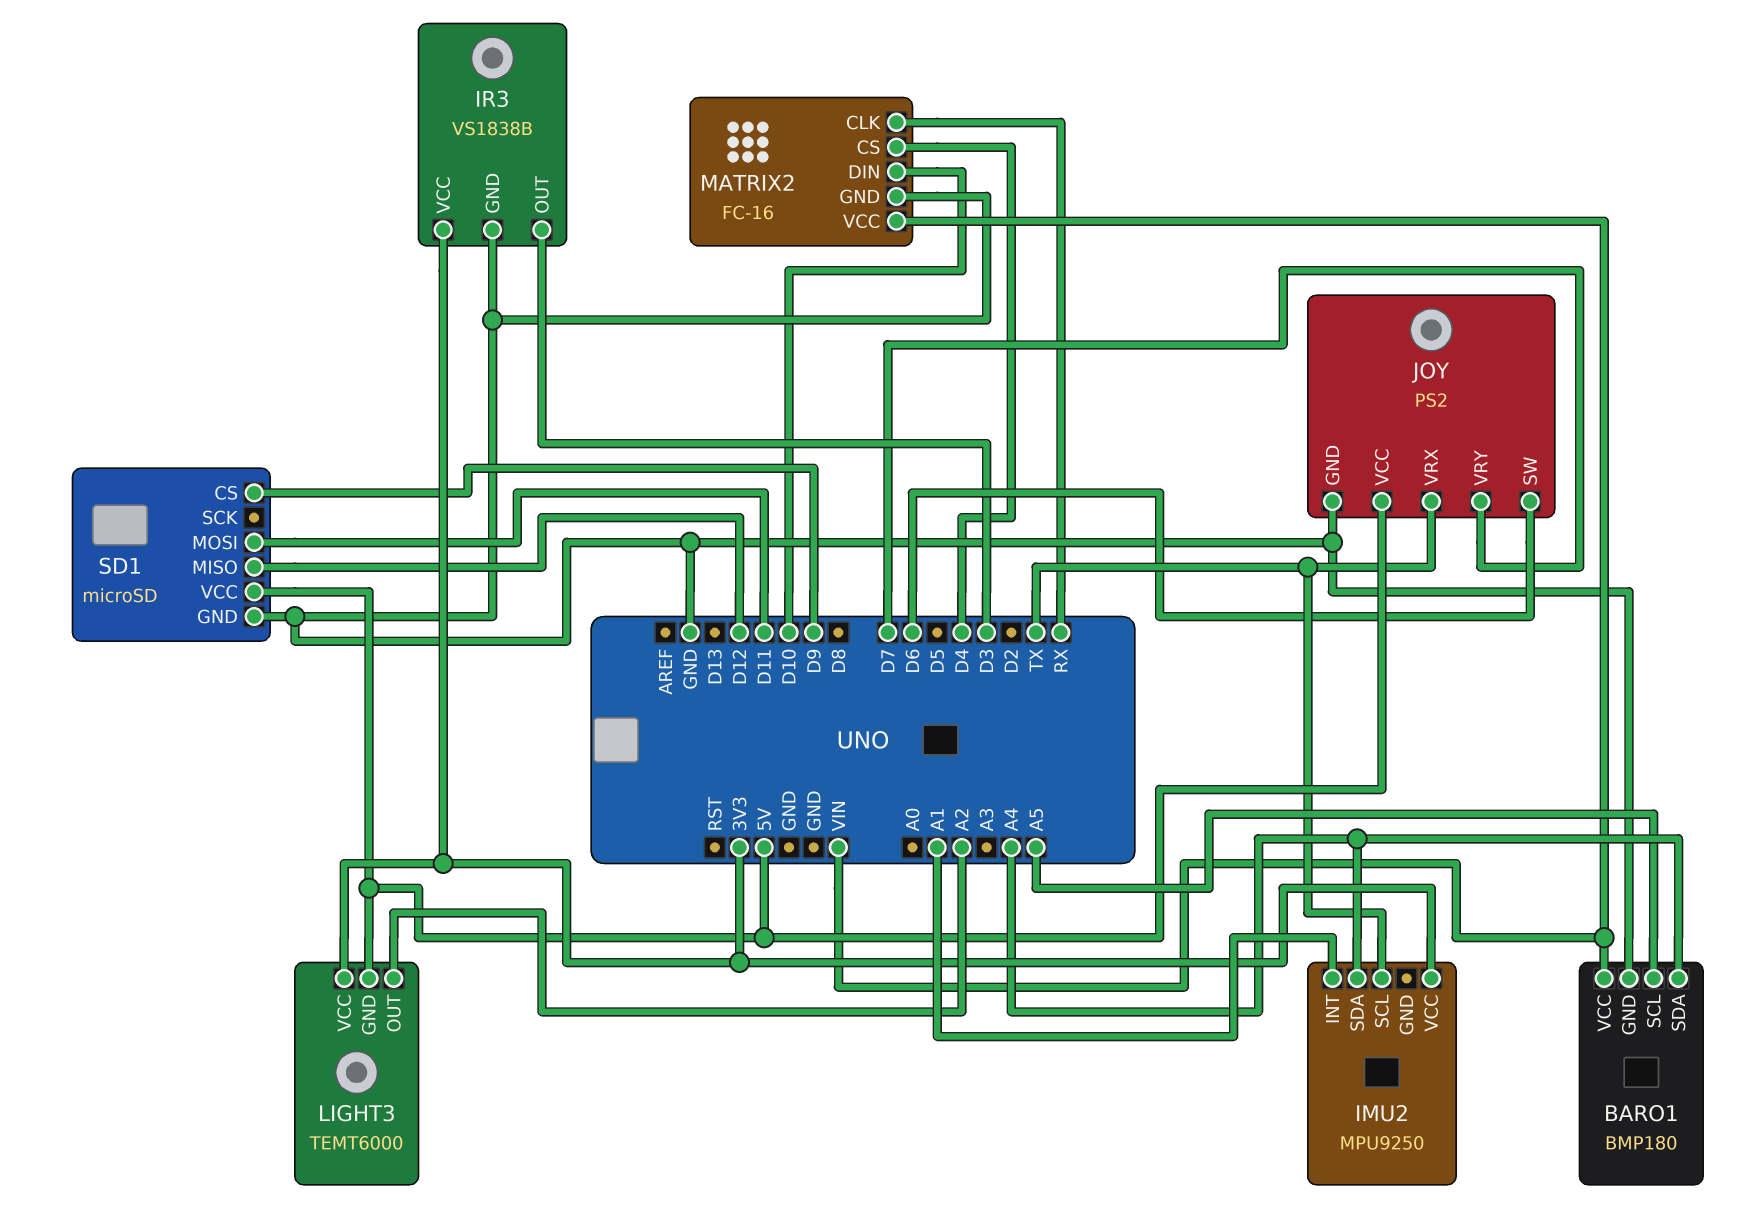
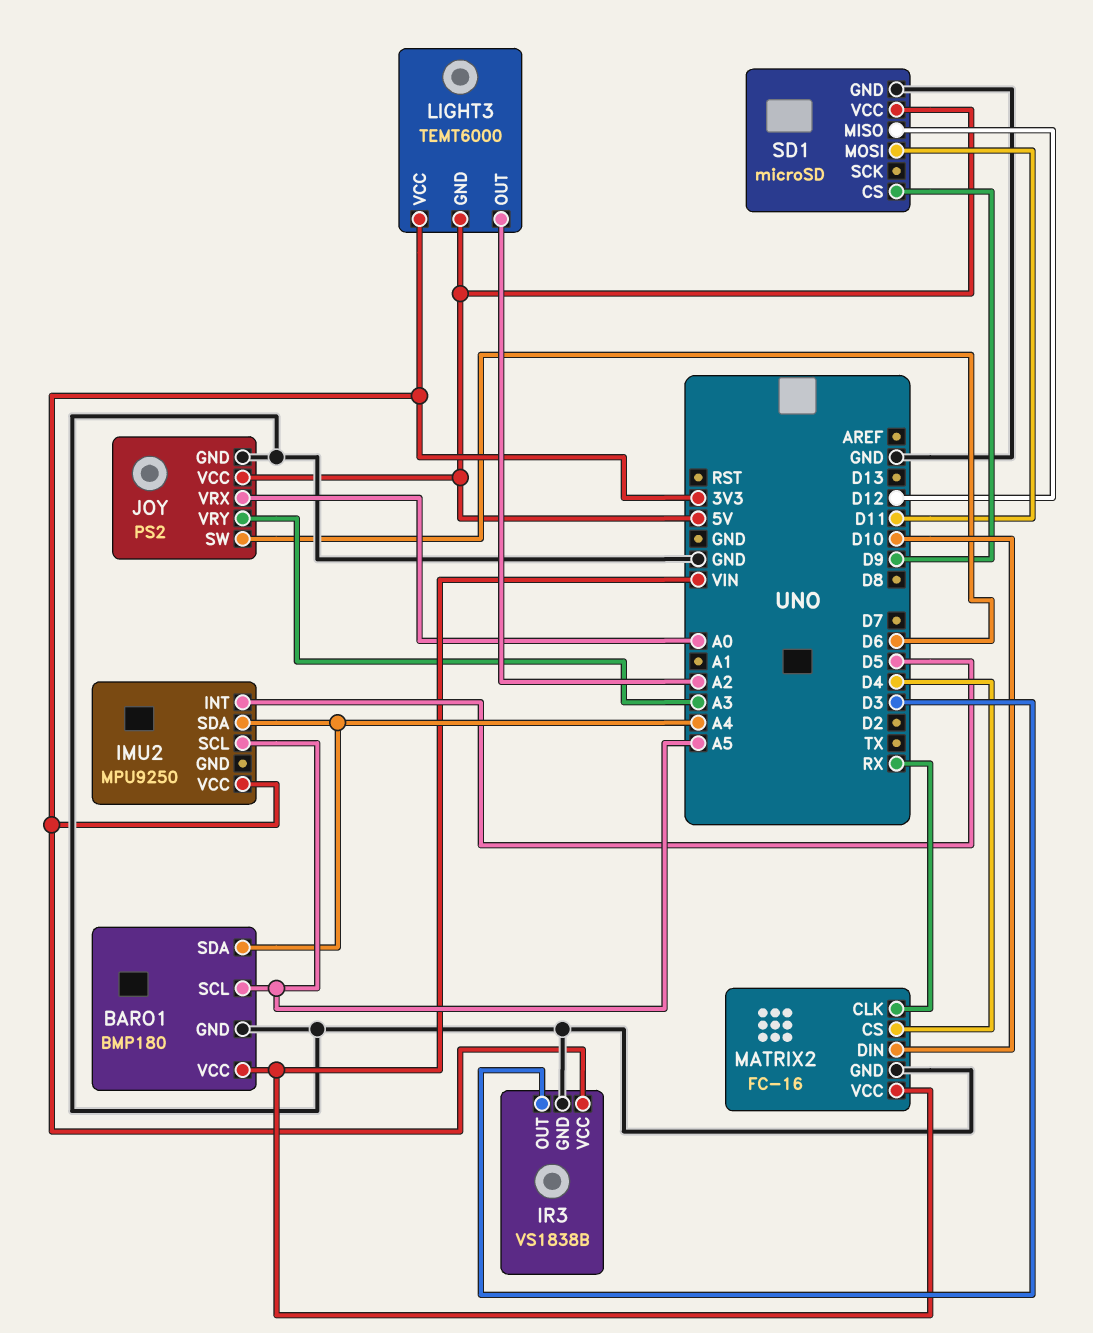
IMU2 pin INT: A1 -> D5
IMU2 pin SCL: TX -> A5
JOY pin VRX: TX -> A0
JOY pin VRY: D7 -> A3

